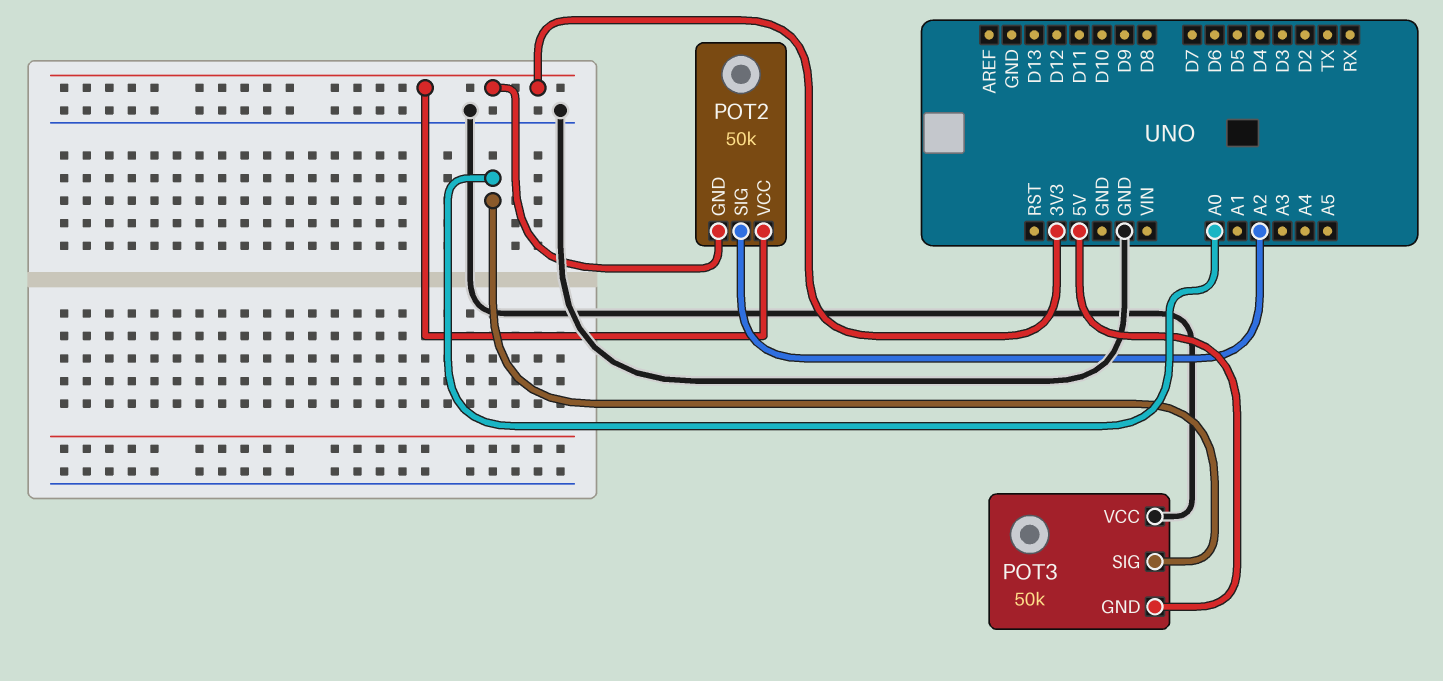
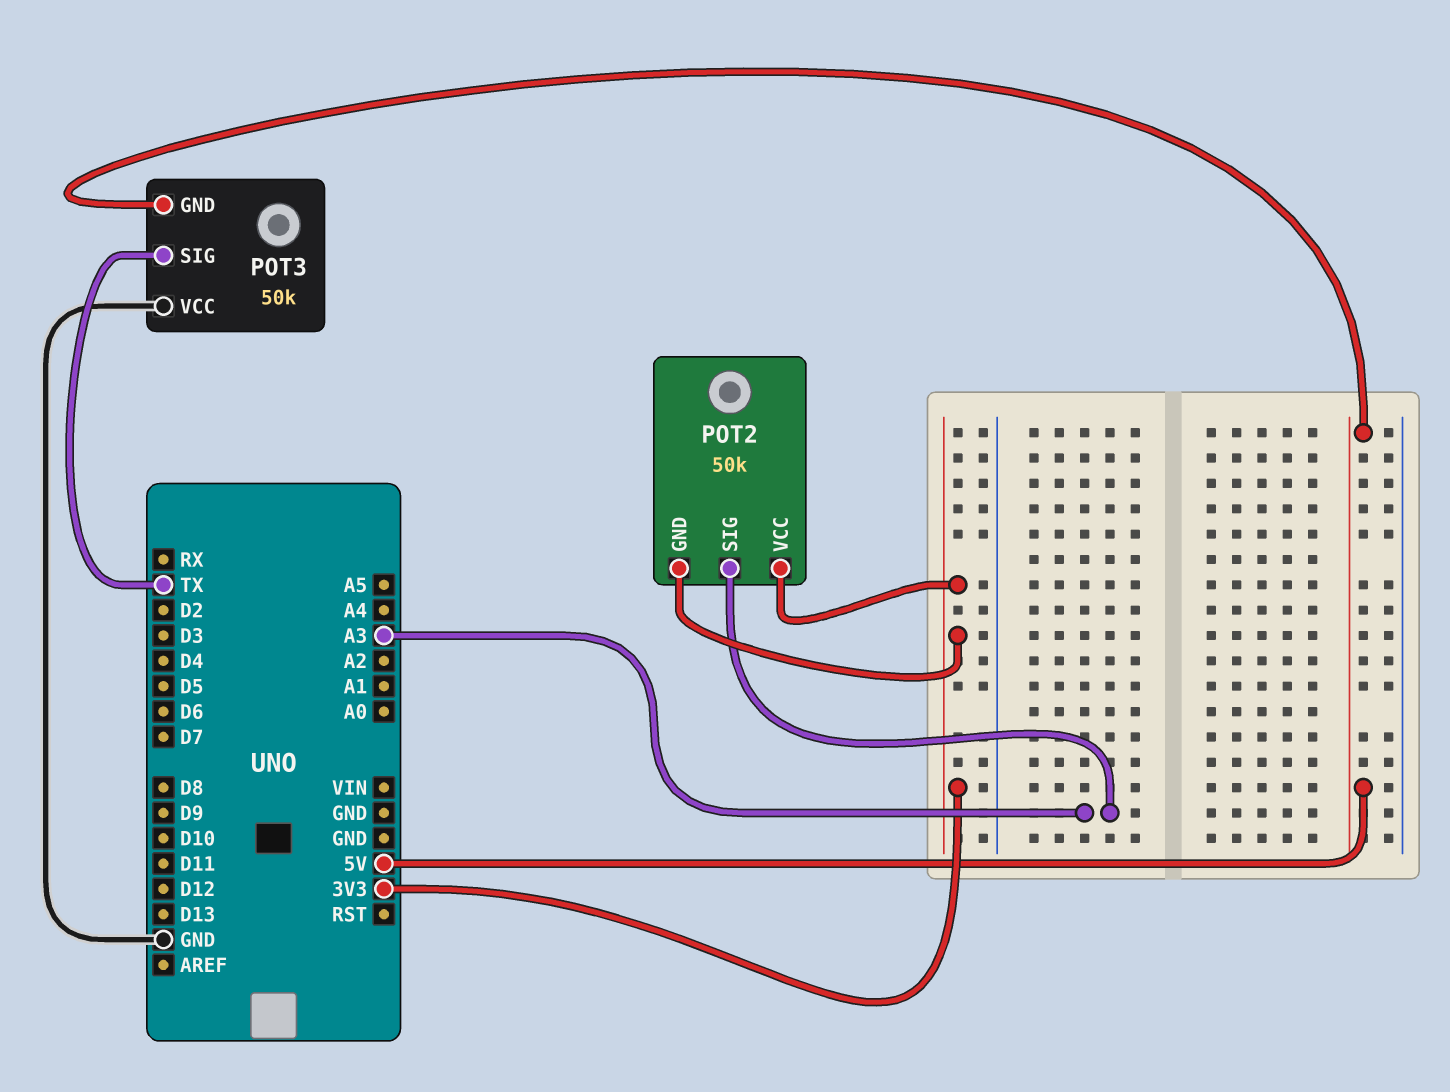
POT2 pin SIG: A2 -> A3
POT3 pin SIG: A0 -> TX

